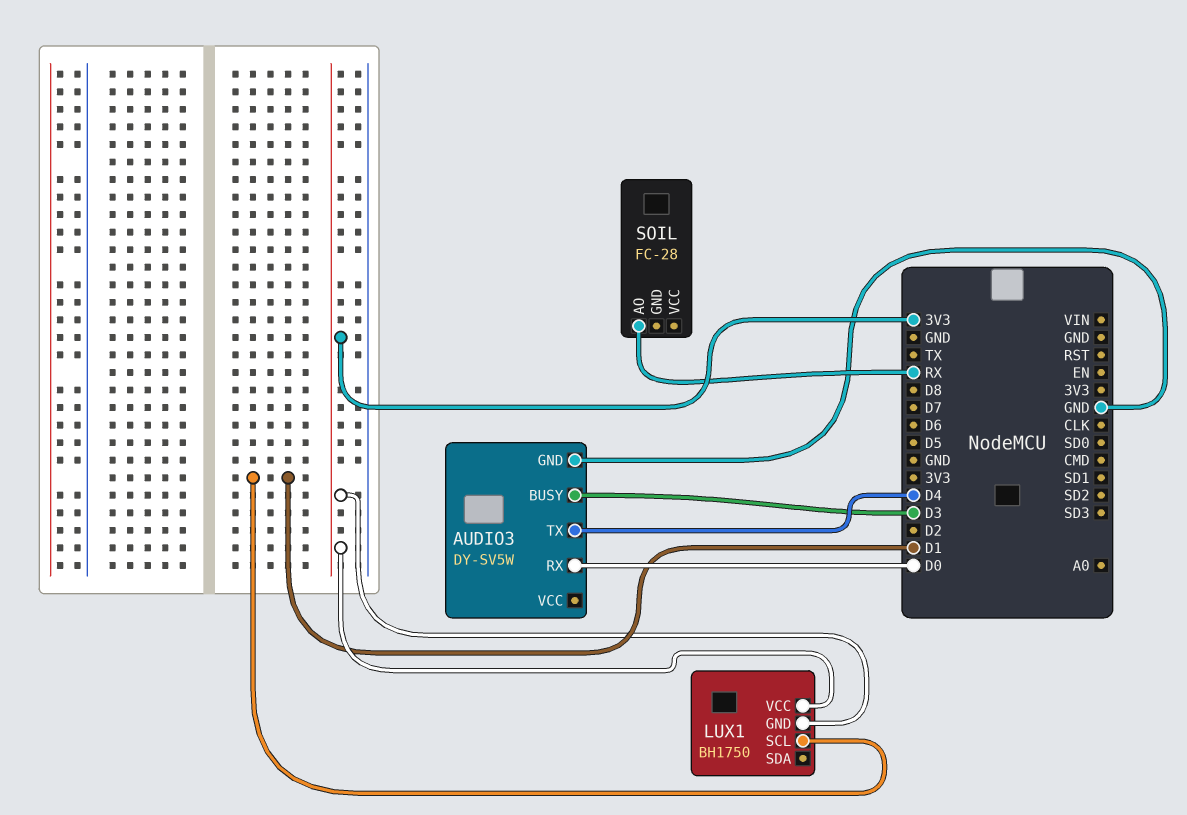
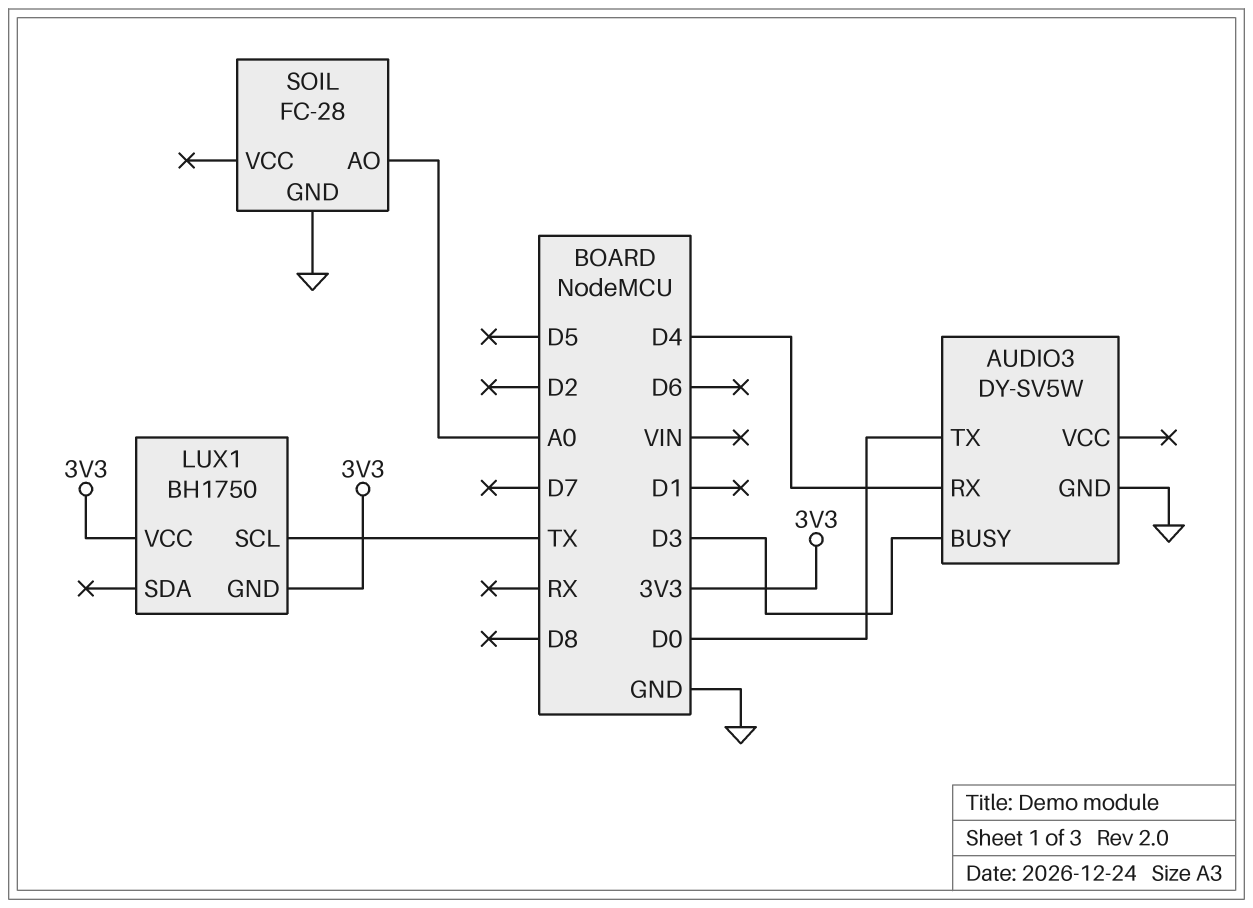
AUDIO3 pin RX: D0 -> D4
AUDIO3 pin TX: D4 -> D0
LUX1 pin SCL: D1 -> TX
SOIL pin AO: RX -> A0
SOIL pin GND: none -> GND

